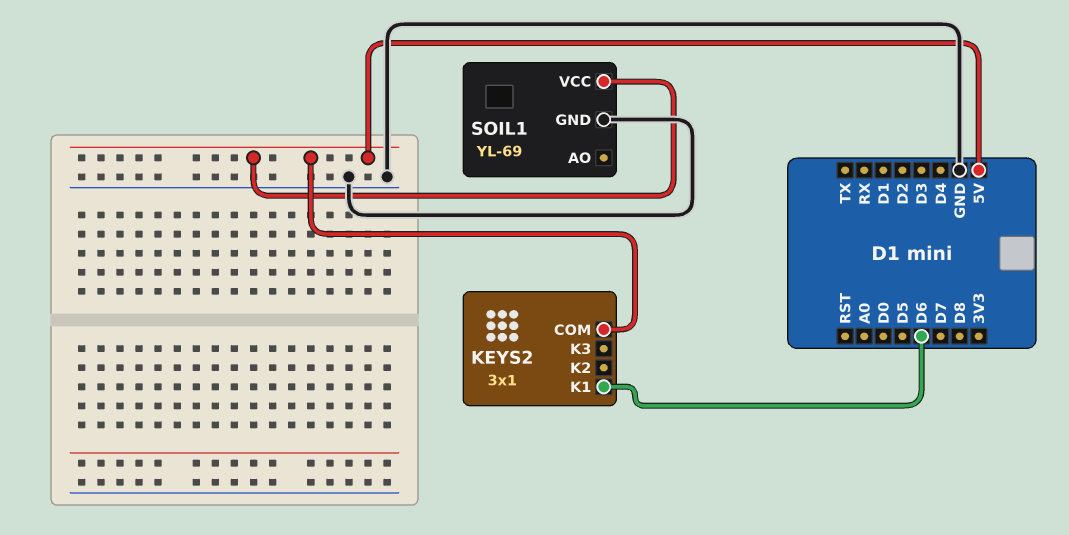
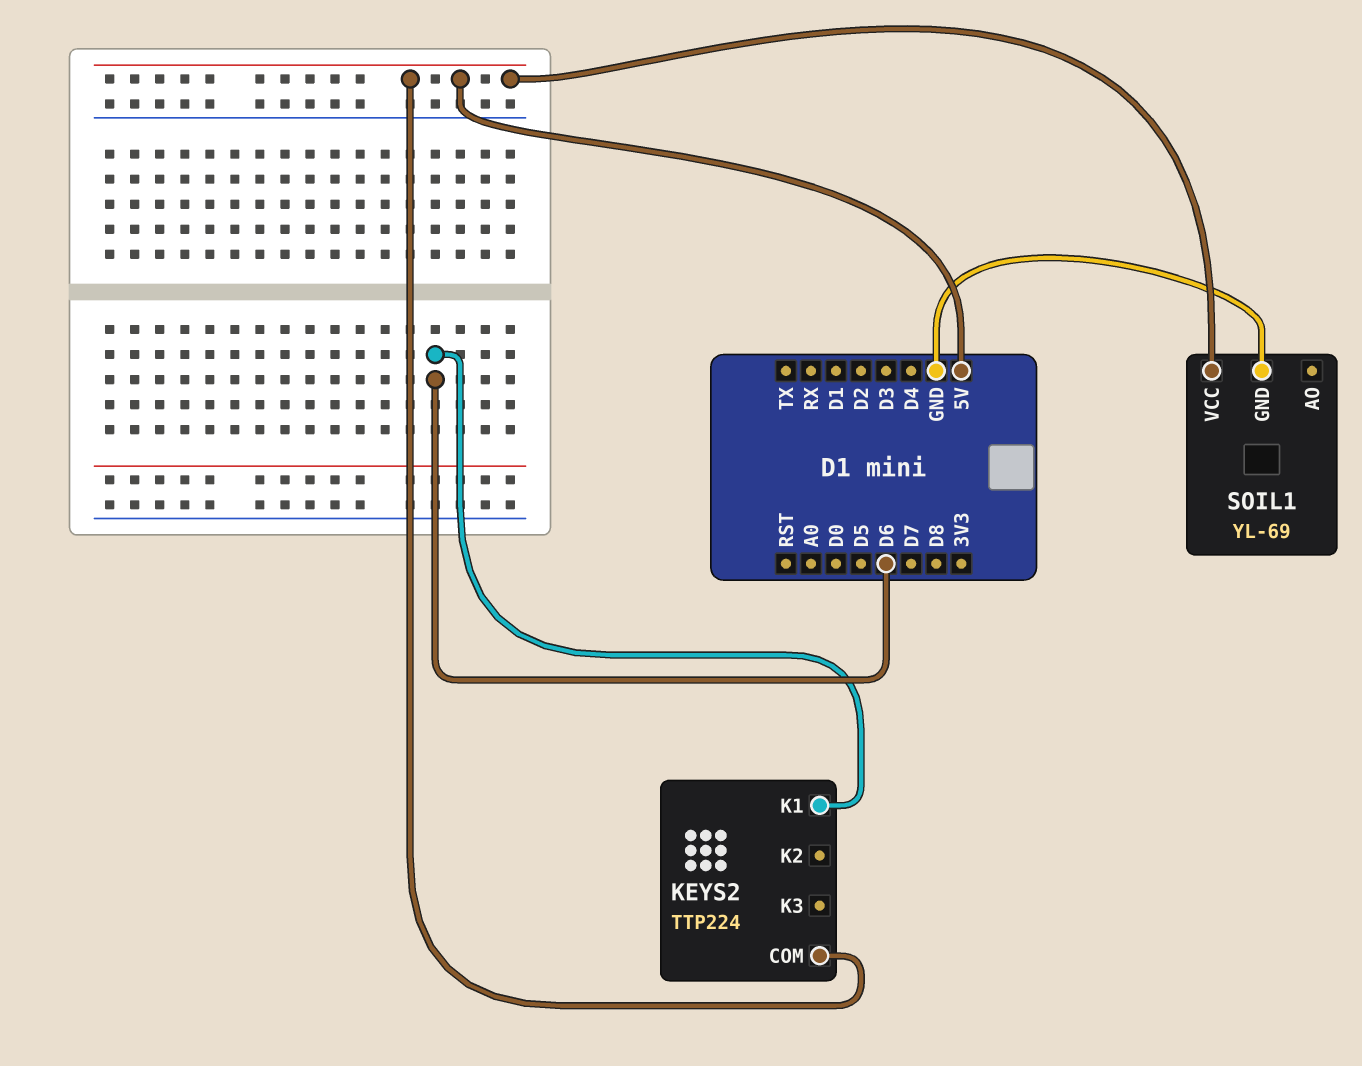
KEYS2: 3x1 -> TTP224

